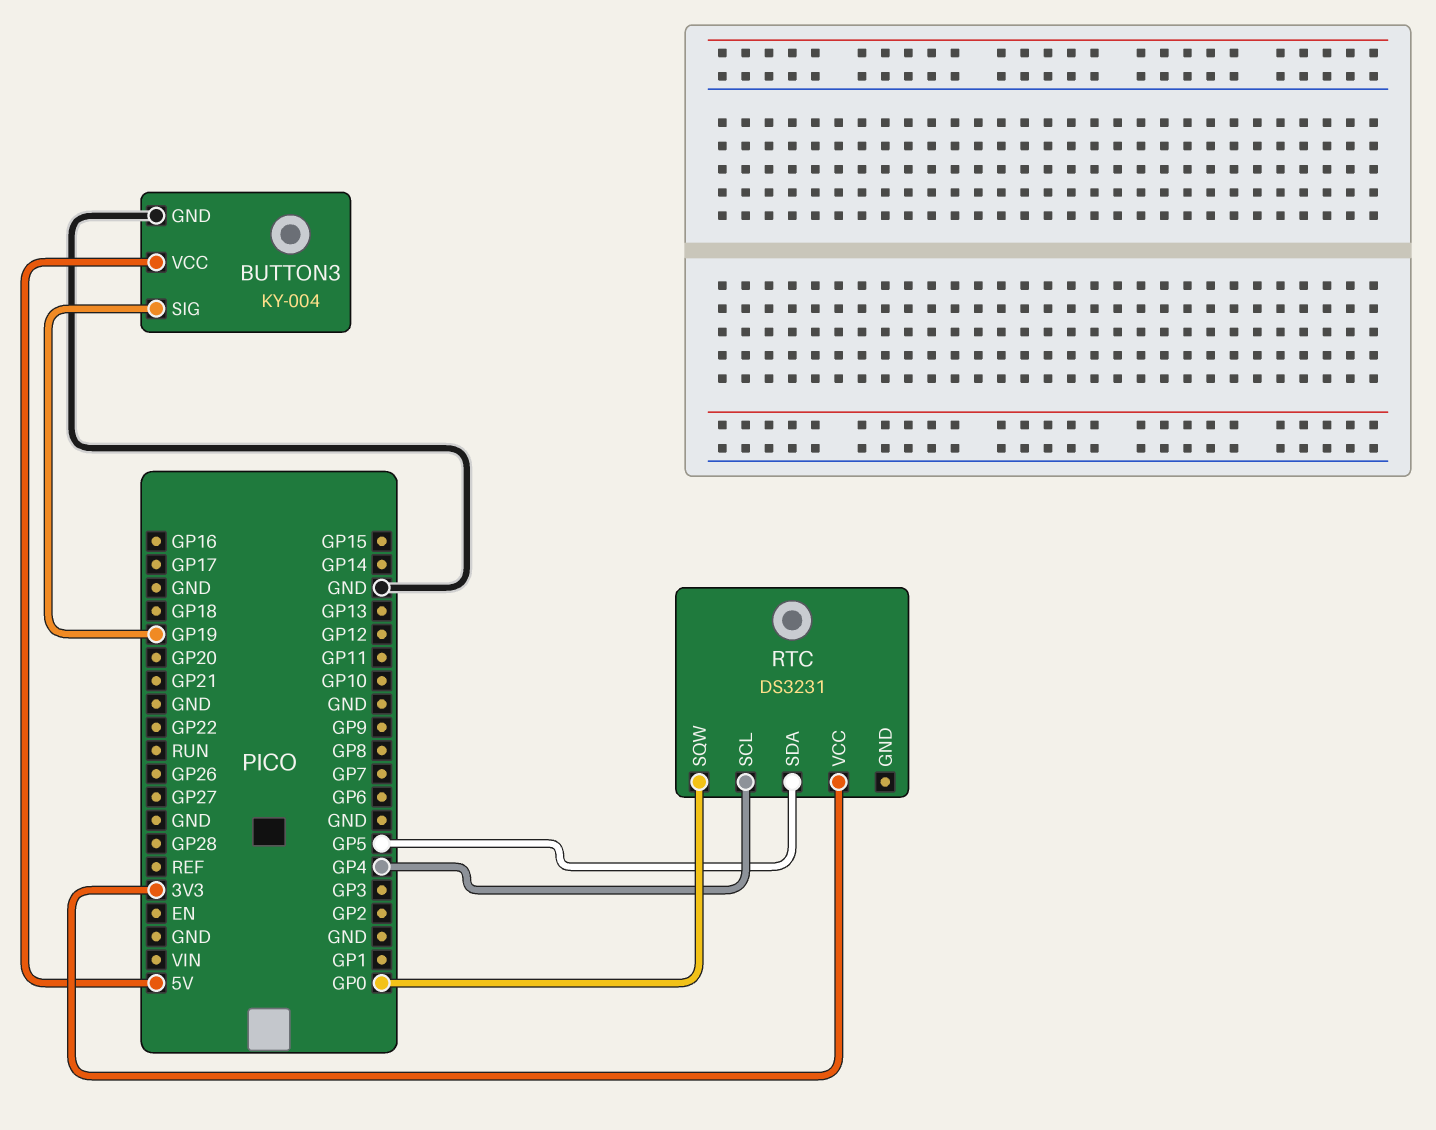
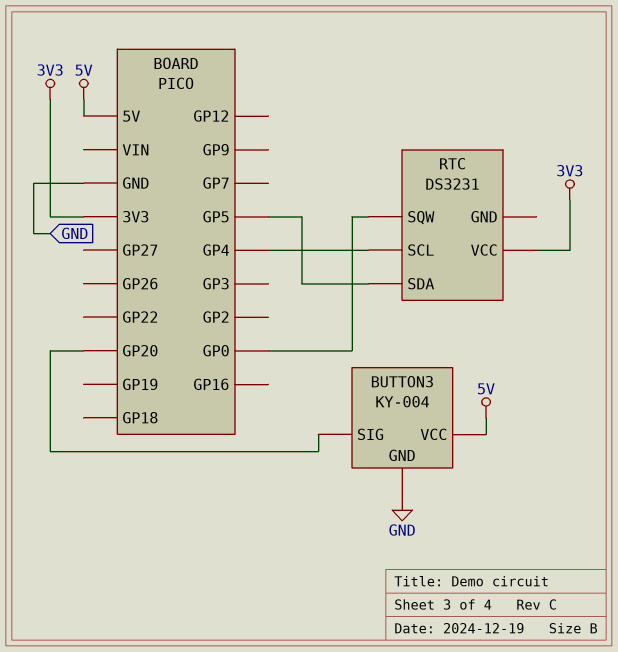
BUTTON3 pin SIG: GP19 -> GP20

